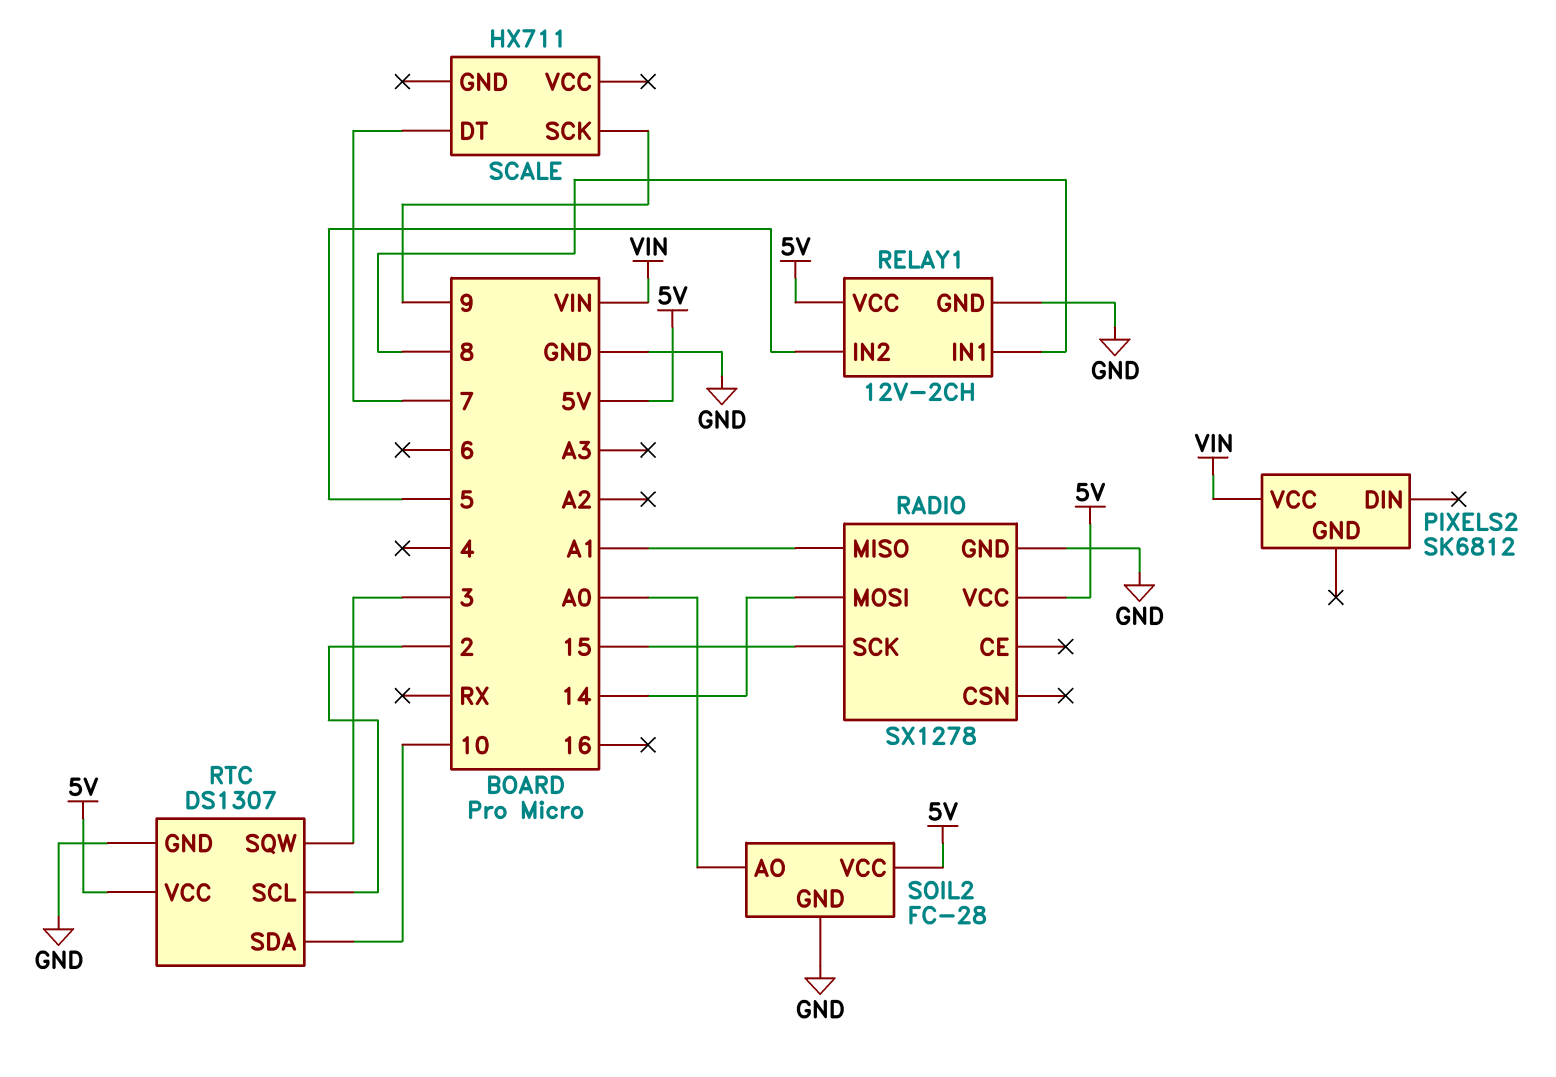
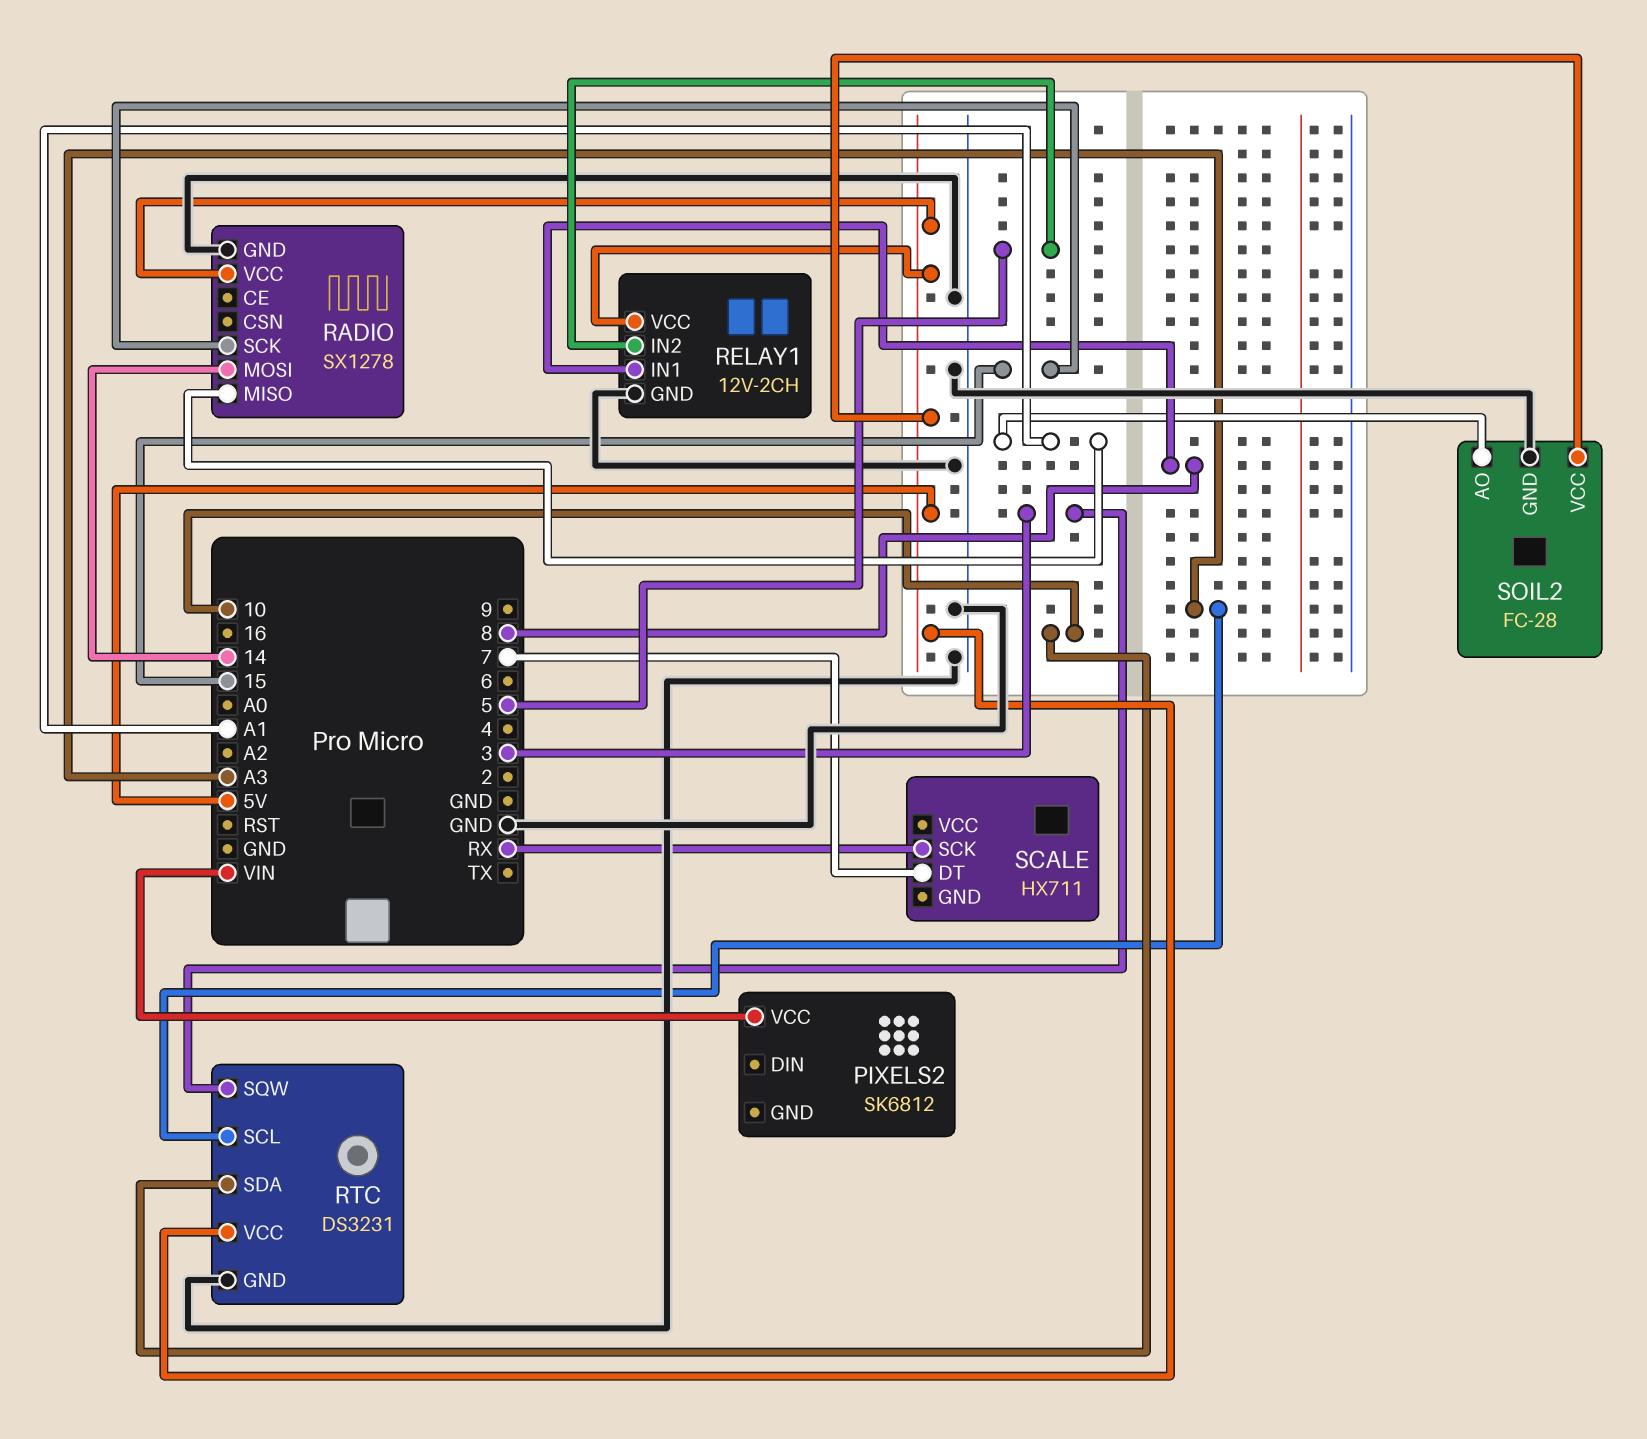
RTC: DS1307 -> DS3231
RTC pin SCL: 2 -> A3
SCALE pin SCK: 9 -> RX
SOIL2 pin AO: A0 -> A1

